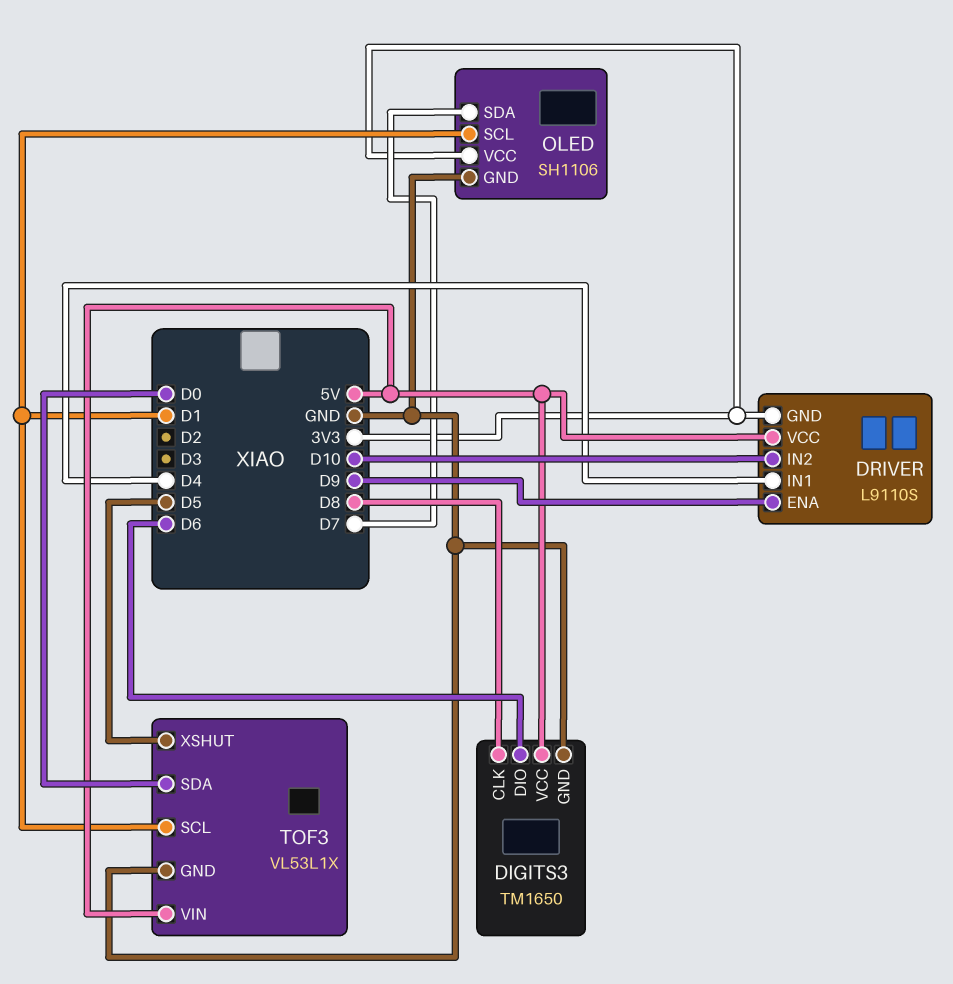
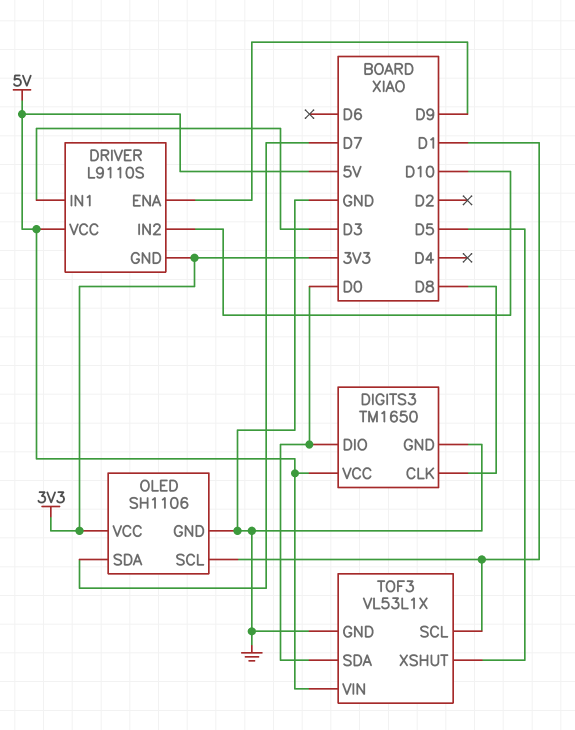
DIGITS3 pin DIO: D6 -> D0
DRIVER pin IN1: D4 -> D3

